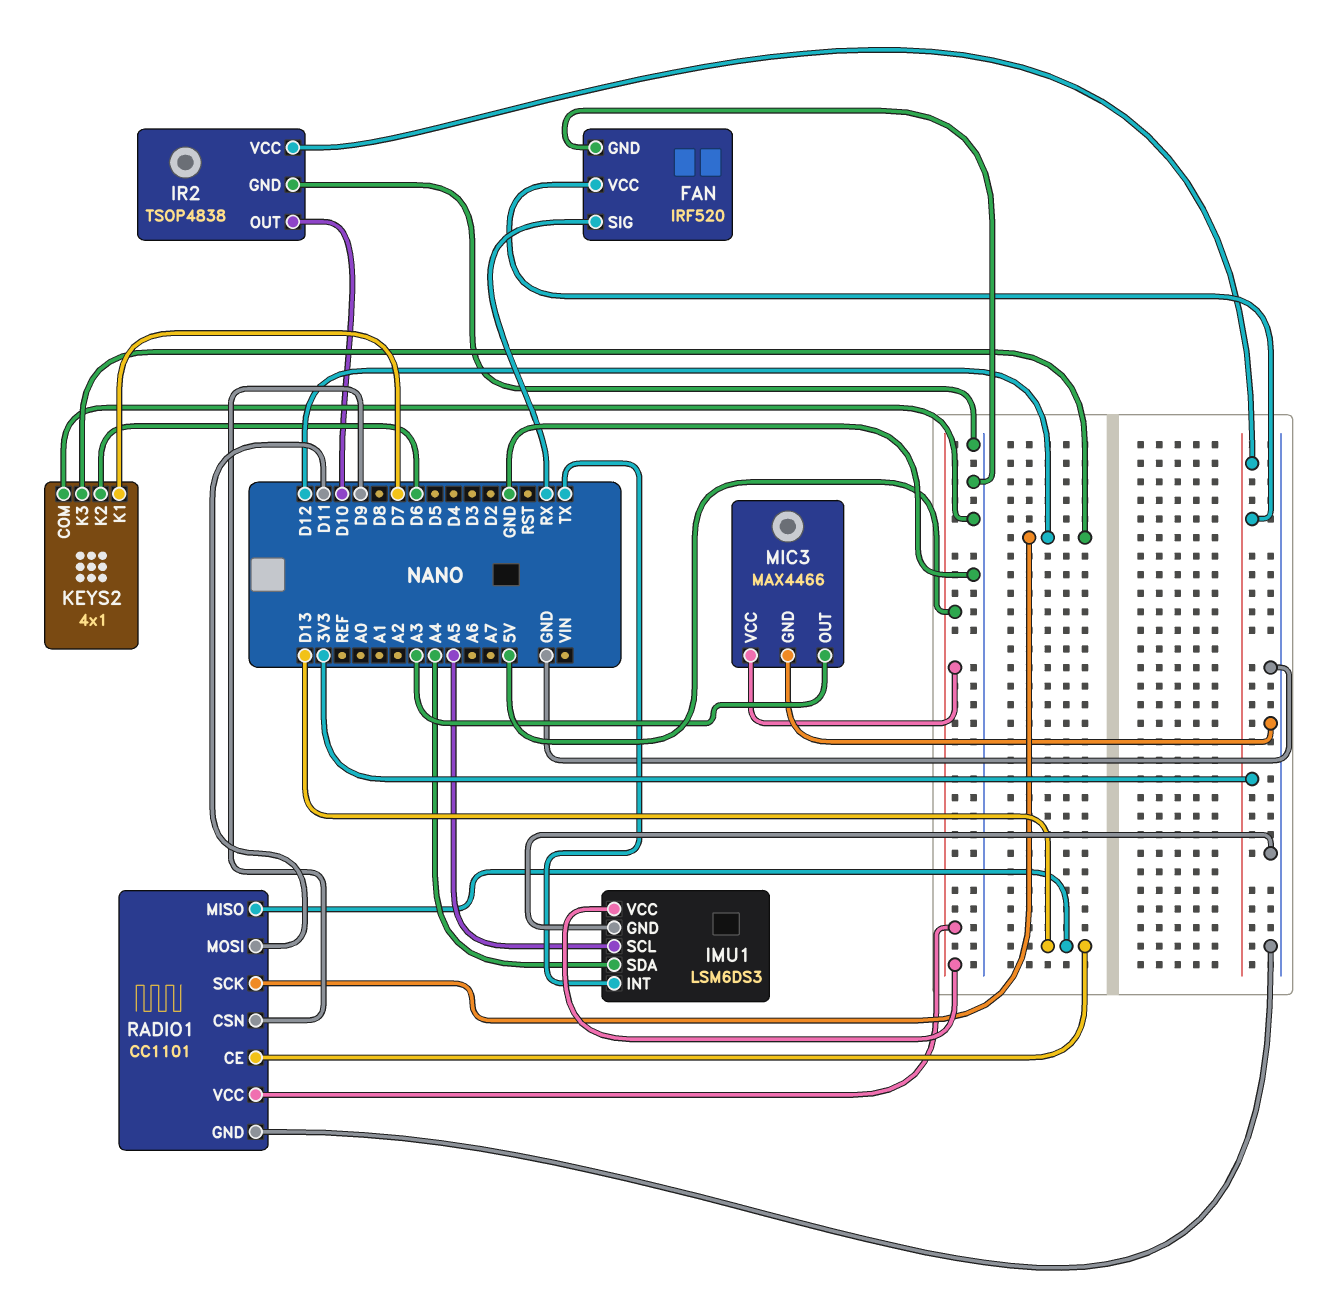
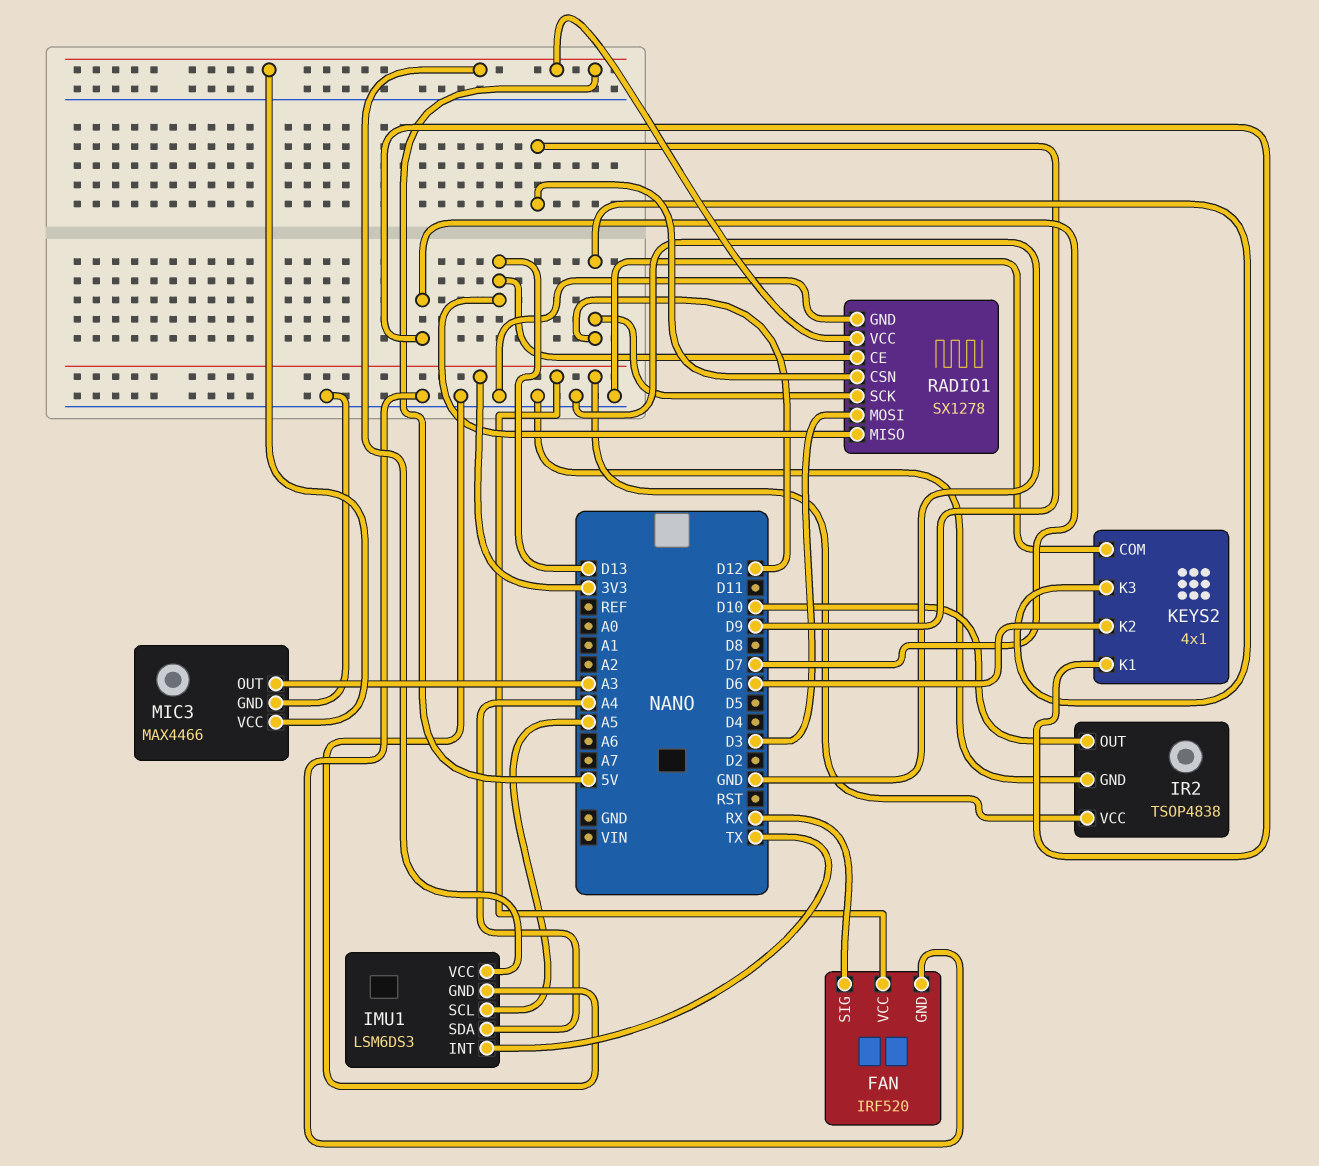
RADIO1: CC1101 -> SX1278
RADIO1 pin MOSI: D11 -> D3

